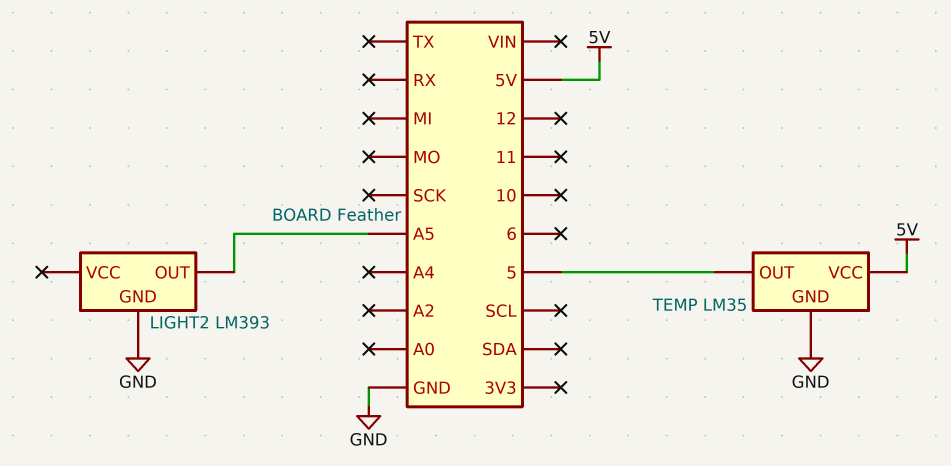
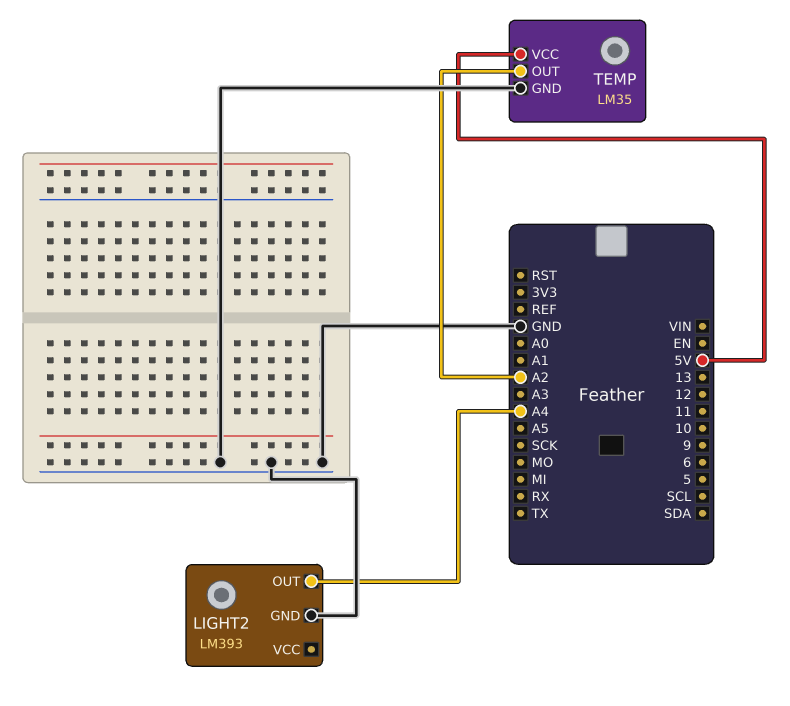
LIGHT2 pin OUT: A5 -> A4
TEMP pin OUT: 5 -> A2

